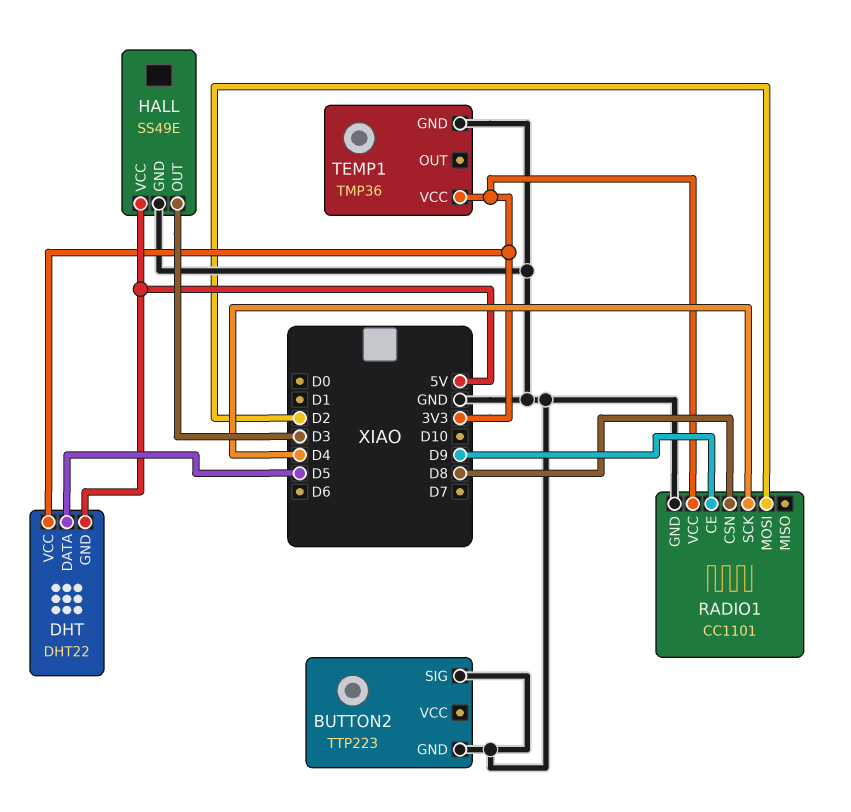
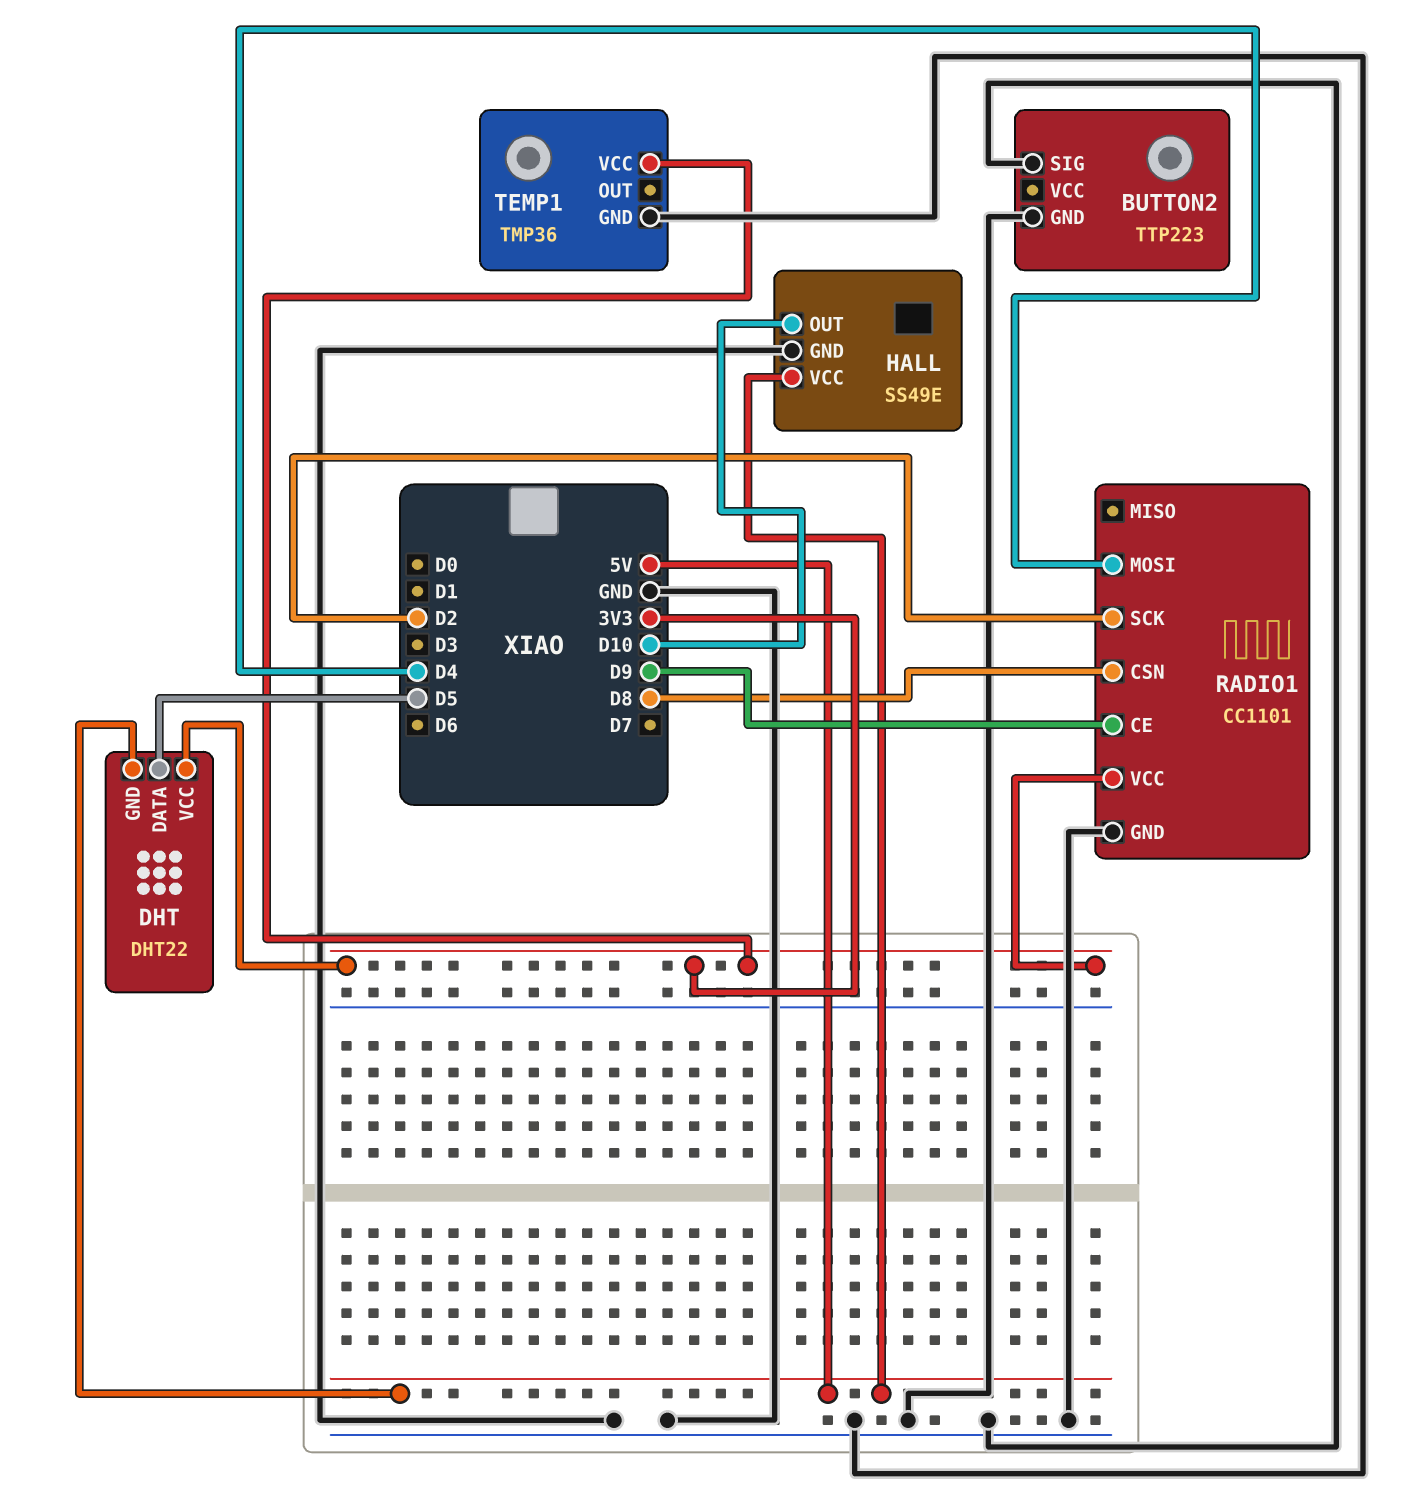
HALL pin OUT: D3 -> D10
RADIO1 pin MOSI: D2 -> D4
RADIO1 pin SCK: D4 -> D2

